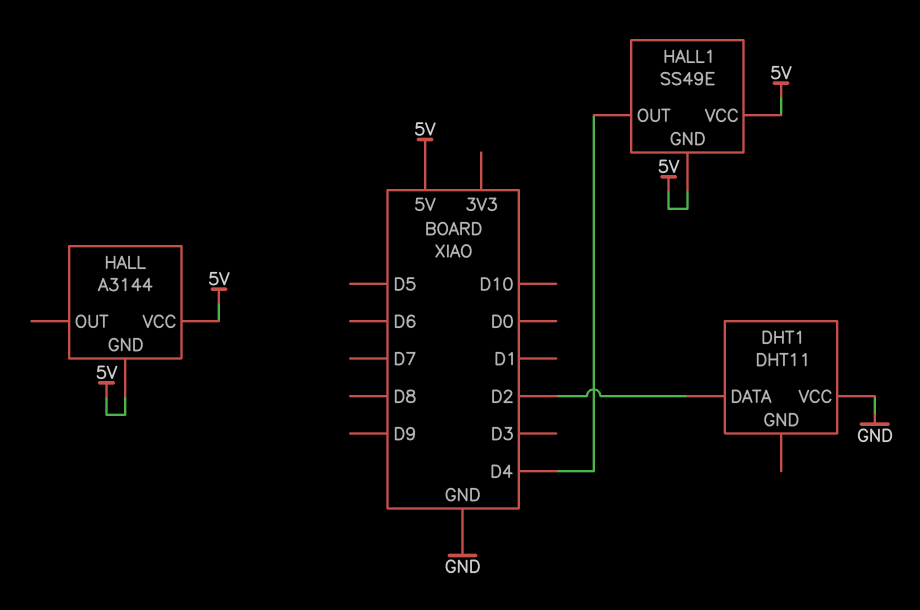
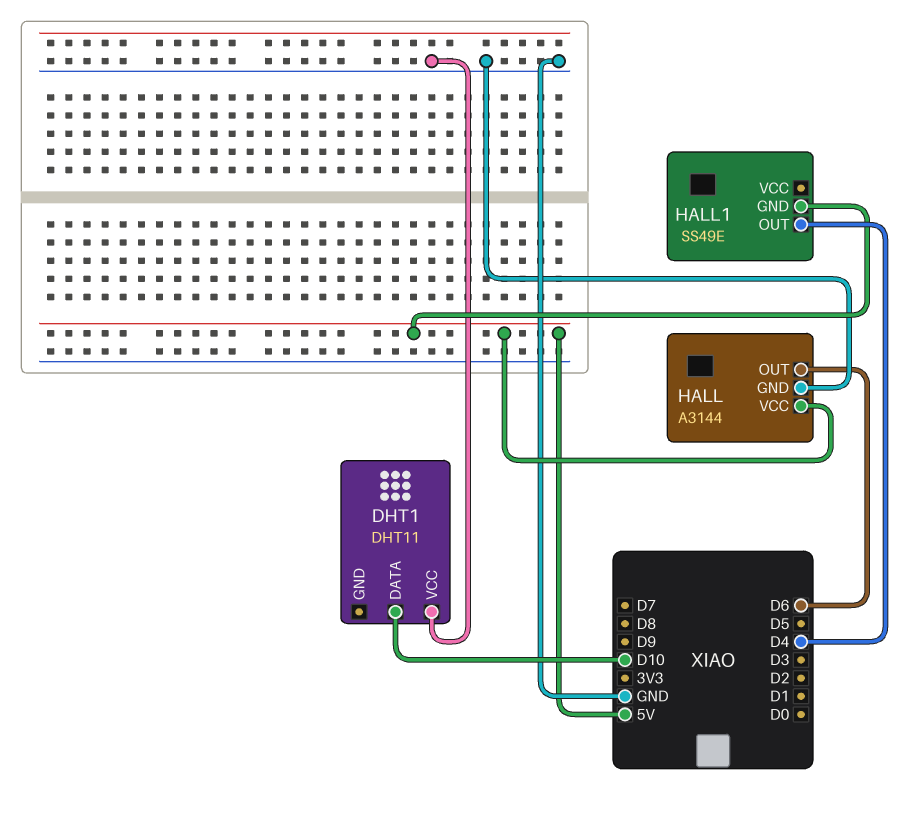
DHT1 pin DATA: D2 -> D10
HALL pin GND: 5V -> GND
HALL pin OUT: none -> D6
HALL1 pin VCC: 5V -> none

